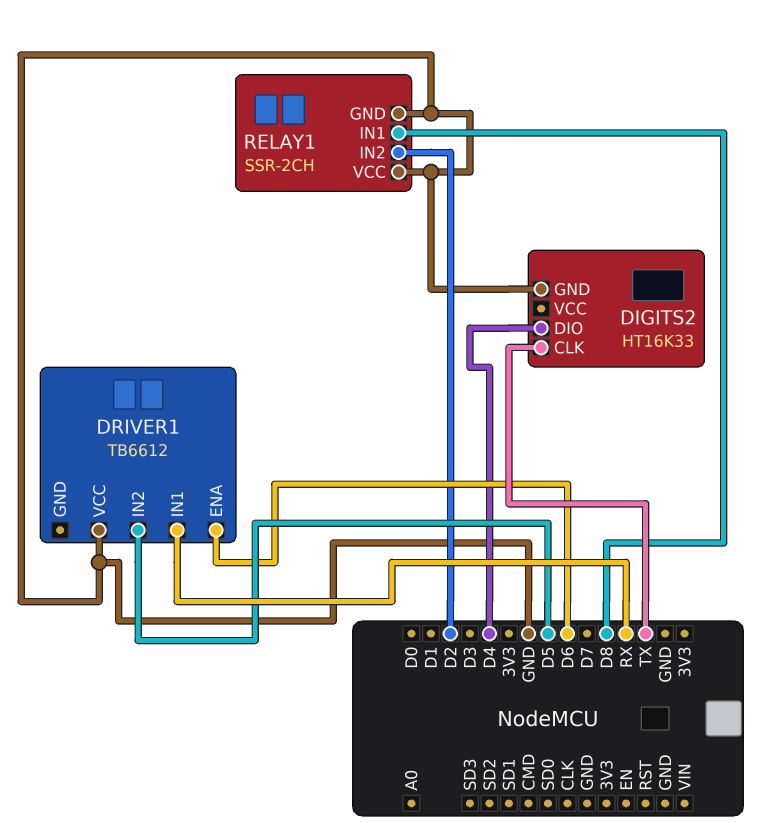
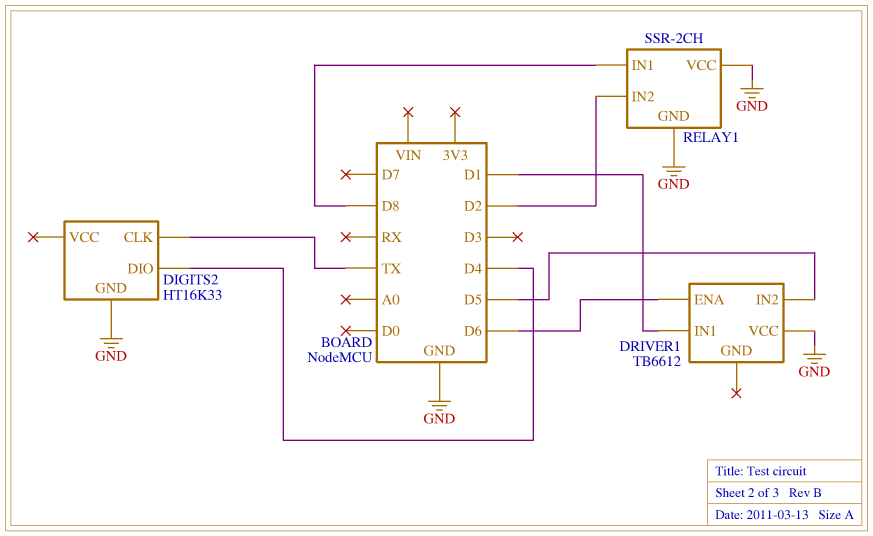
DRIVER1 pin IN1: RX -> D1

